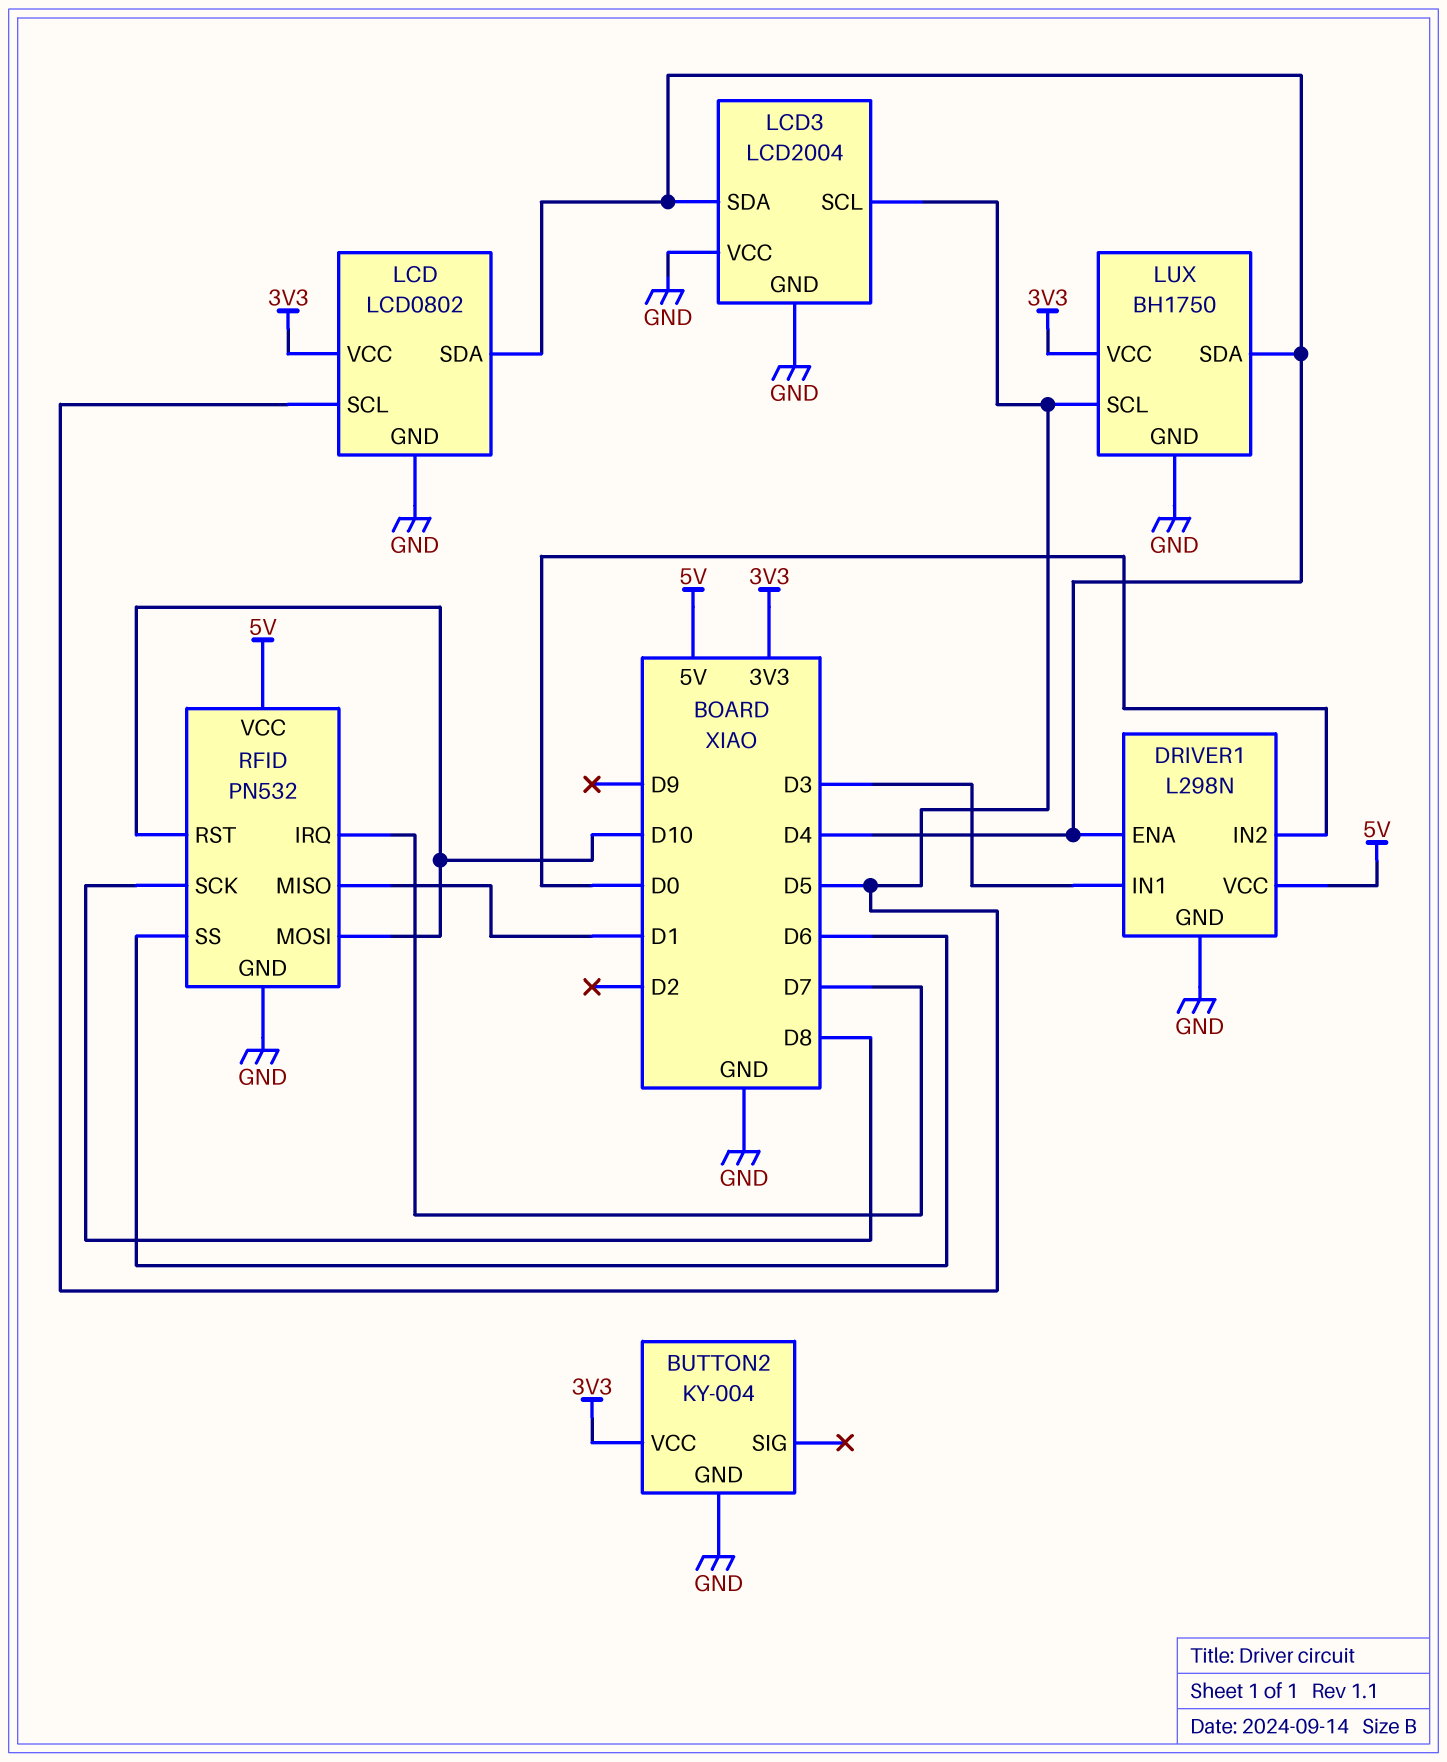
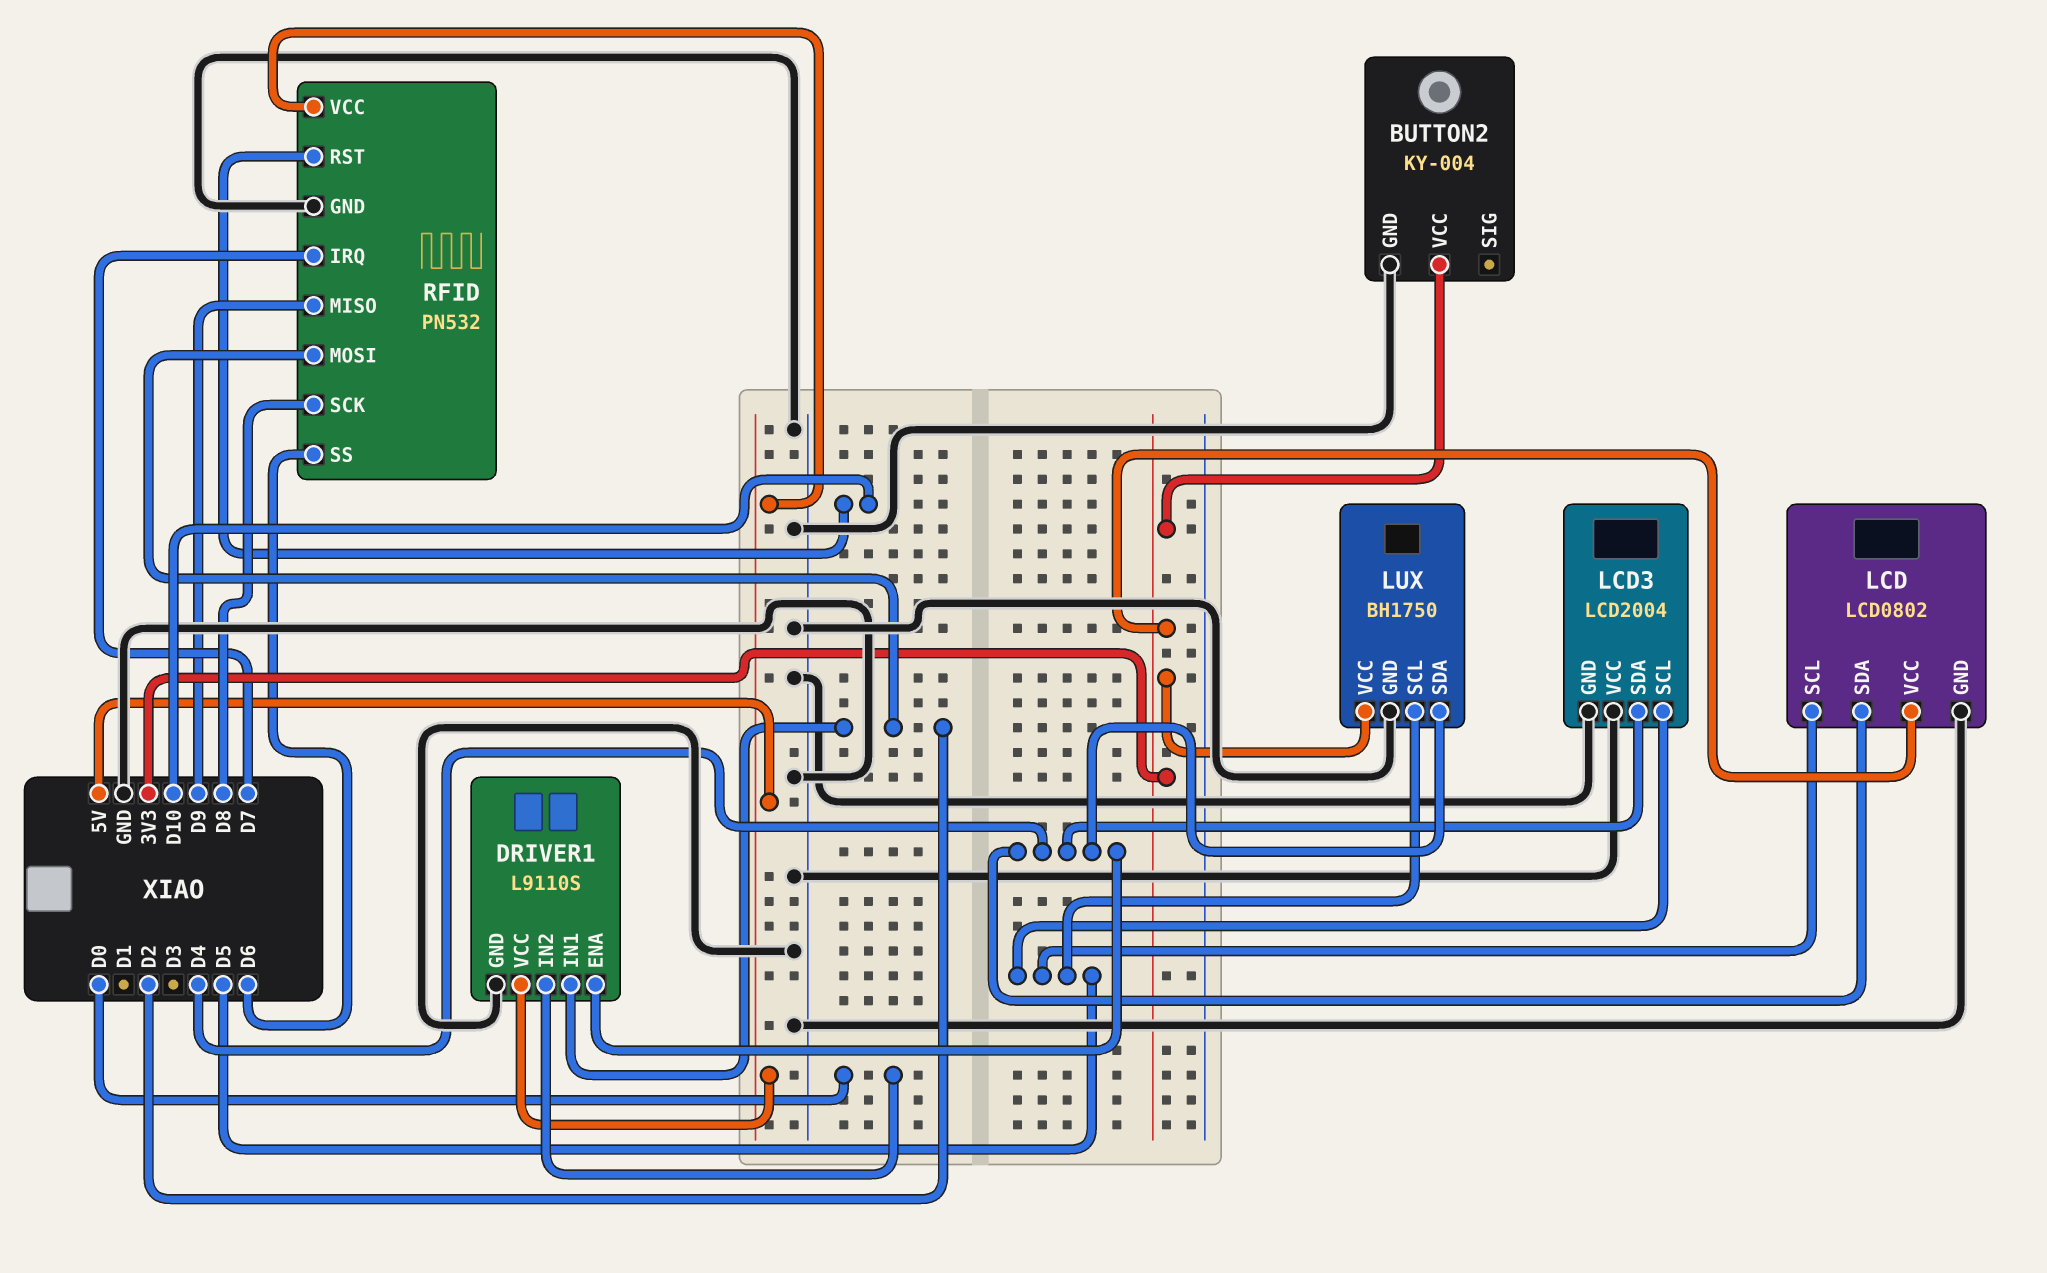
DRIVER1: L298N -> L9110S
DRIVER1 pin IN1: D3 -> D2
RFID pin MISO: D1 -> D9
RFID pin MOSI: D10 -> D2

